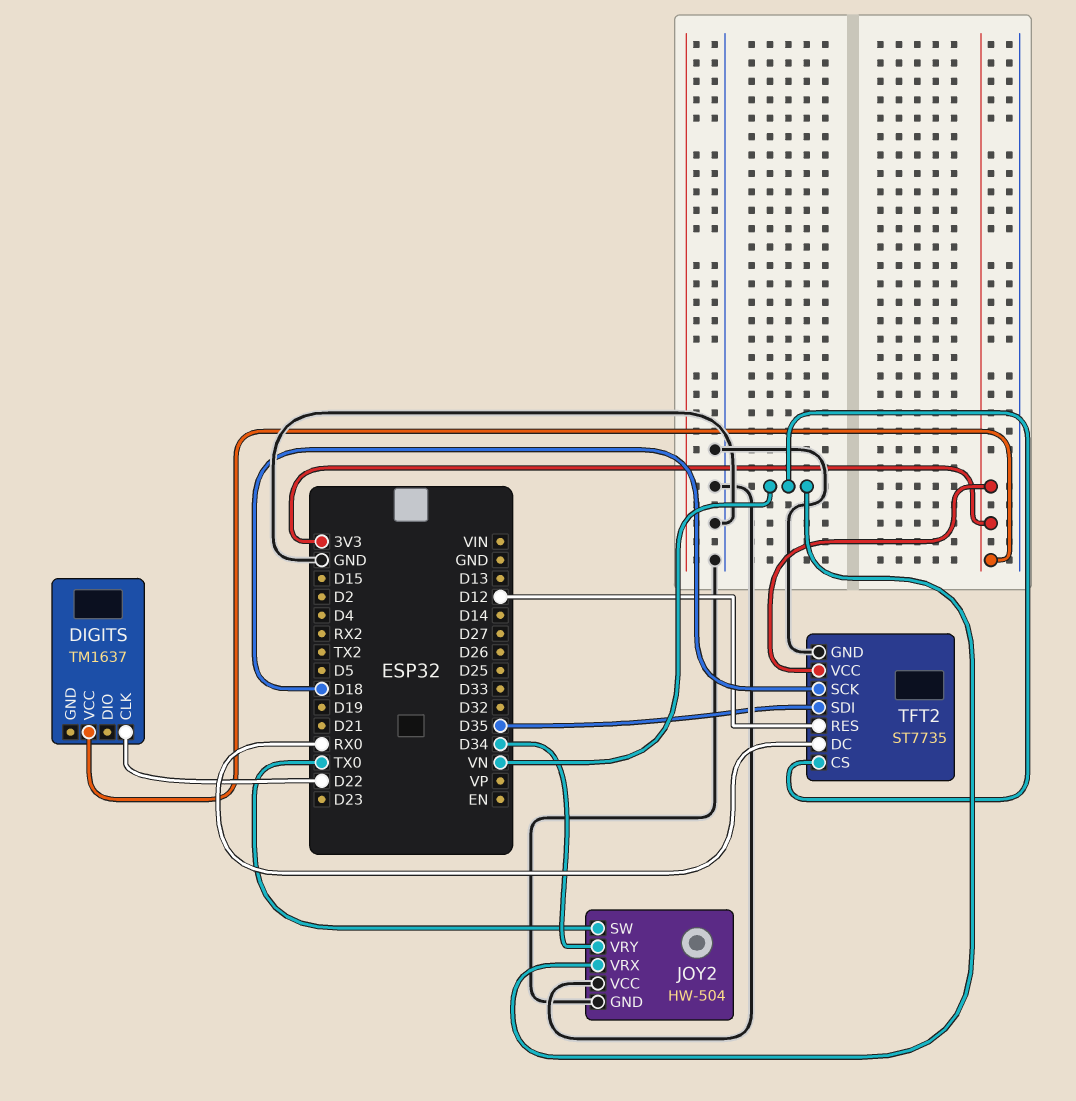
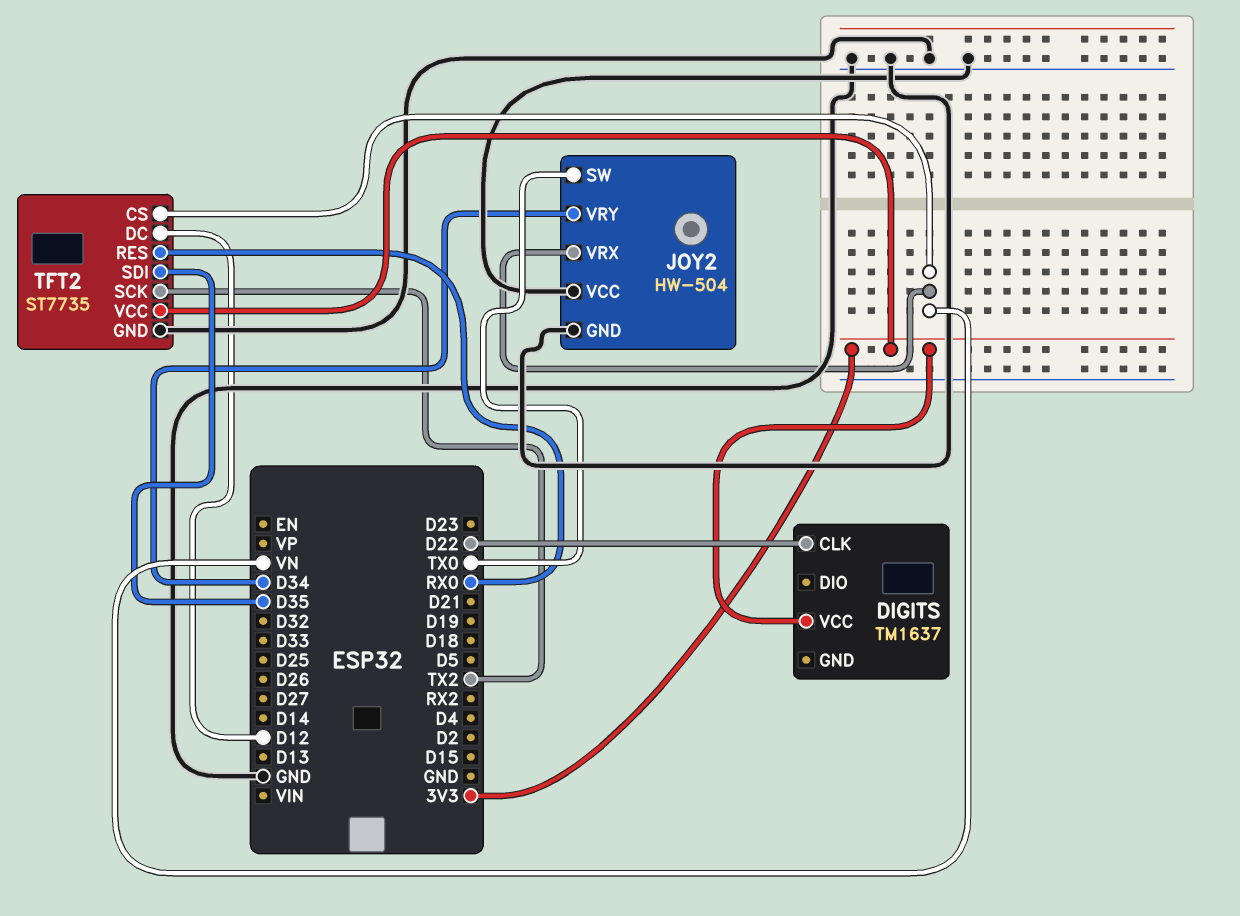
TFT2 pin DC: RX0 -> D12
TFT2 pin RES: D12 -> RX0
TFT2 pin SCK: D18 -> TX2

